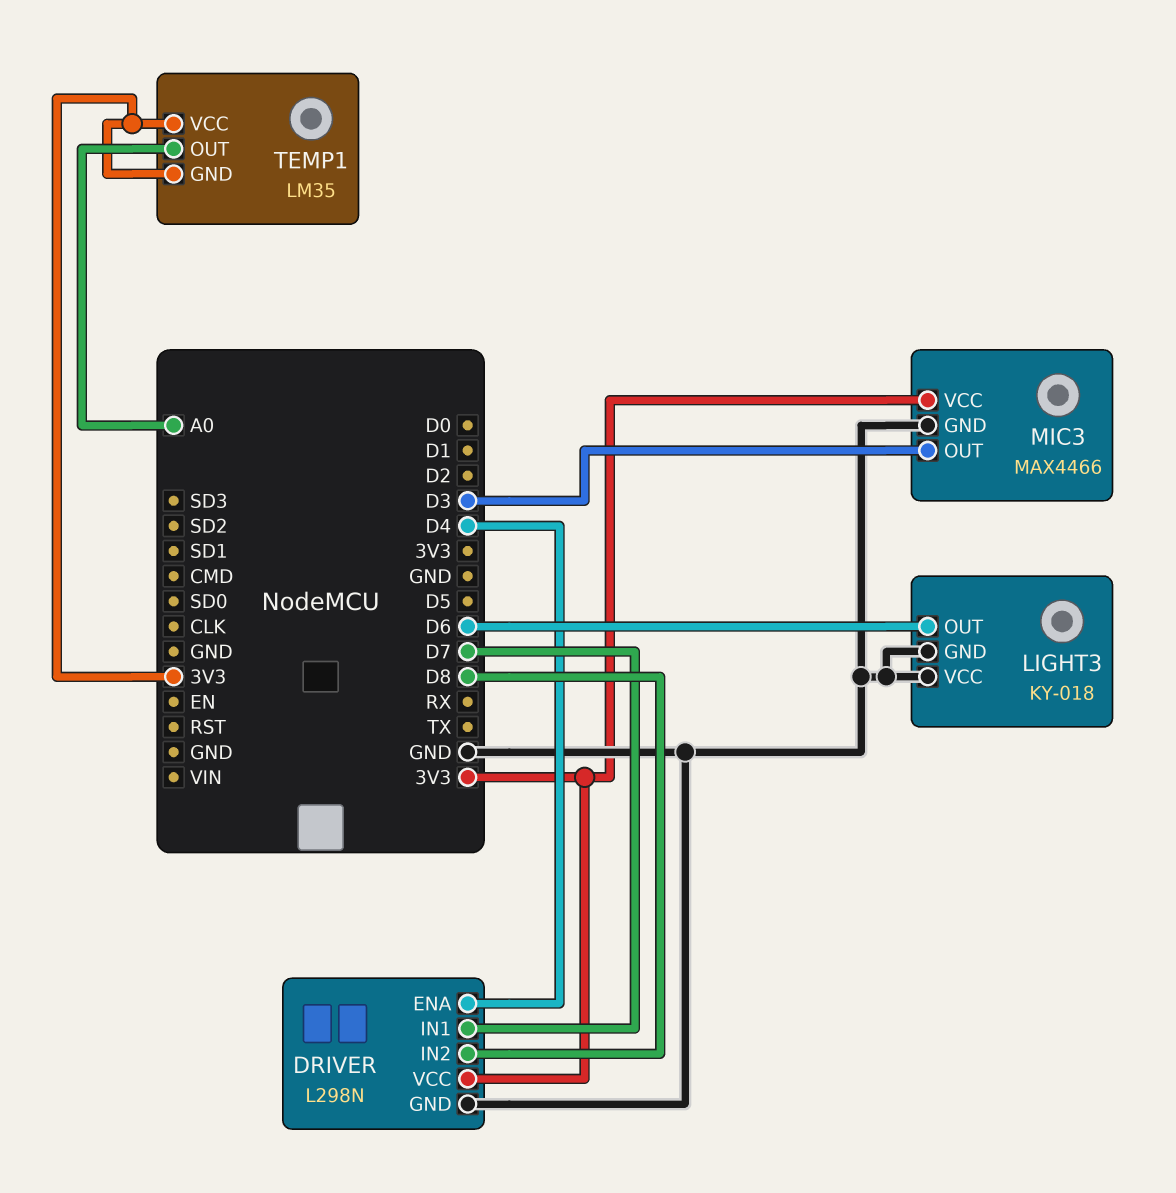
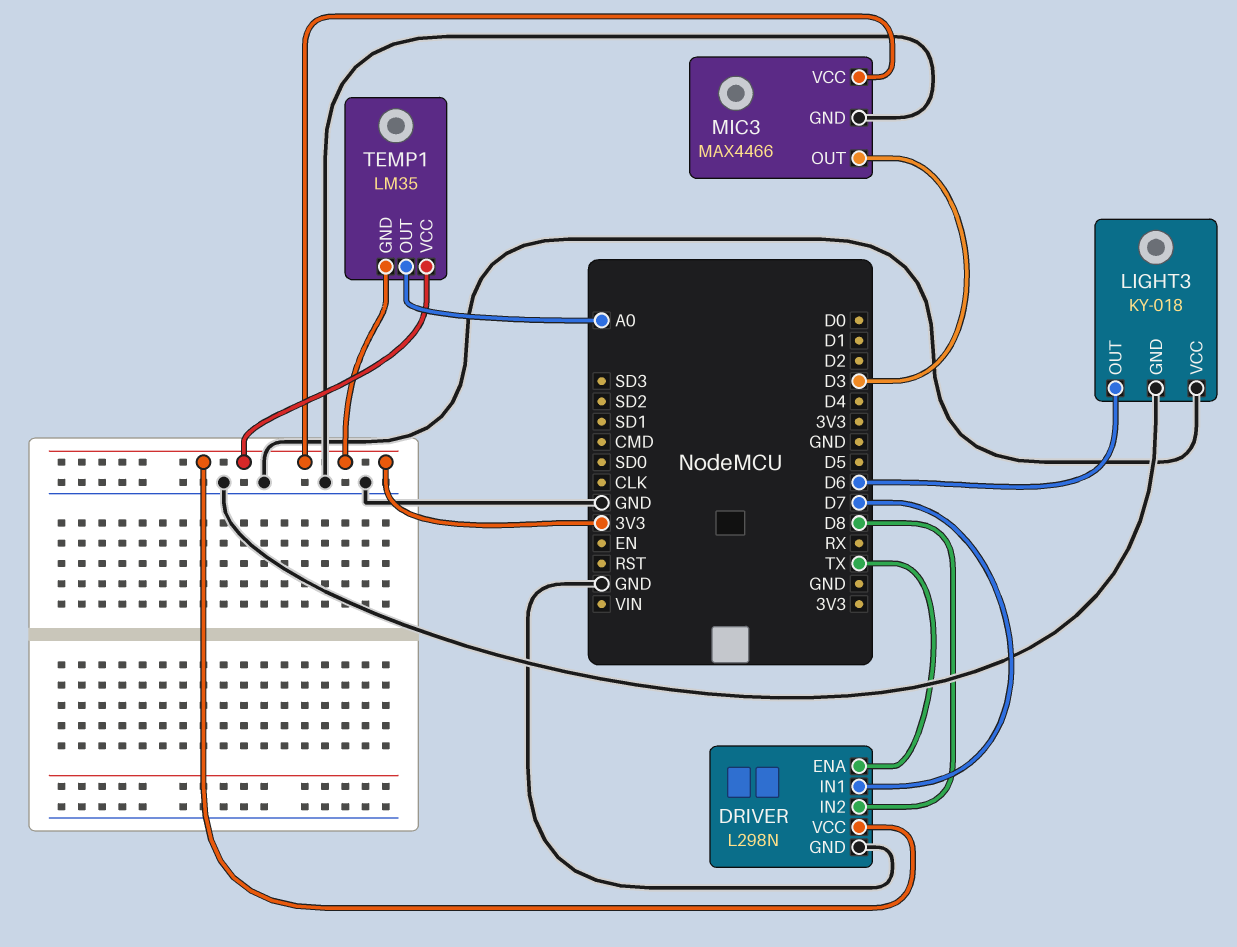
DRIVER pin ENA: D4 -> TX

